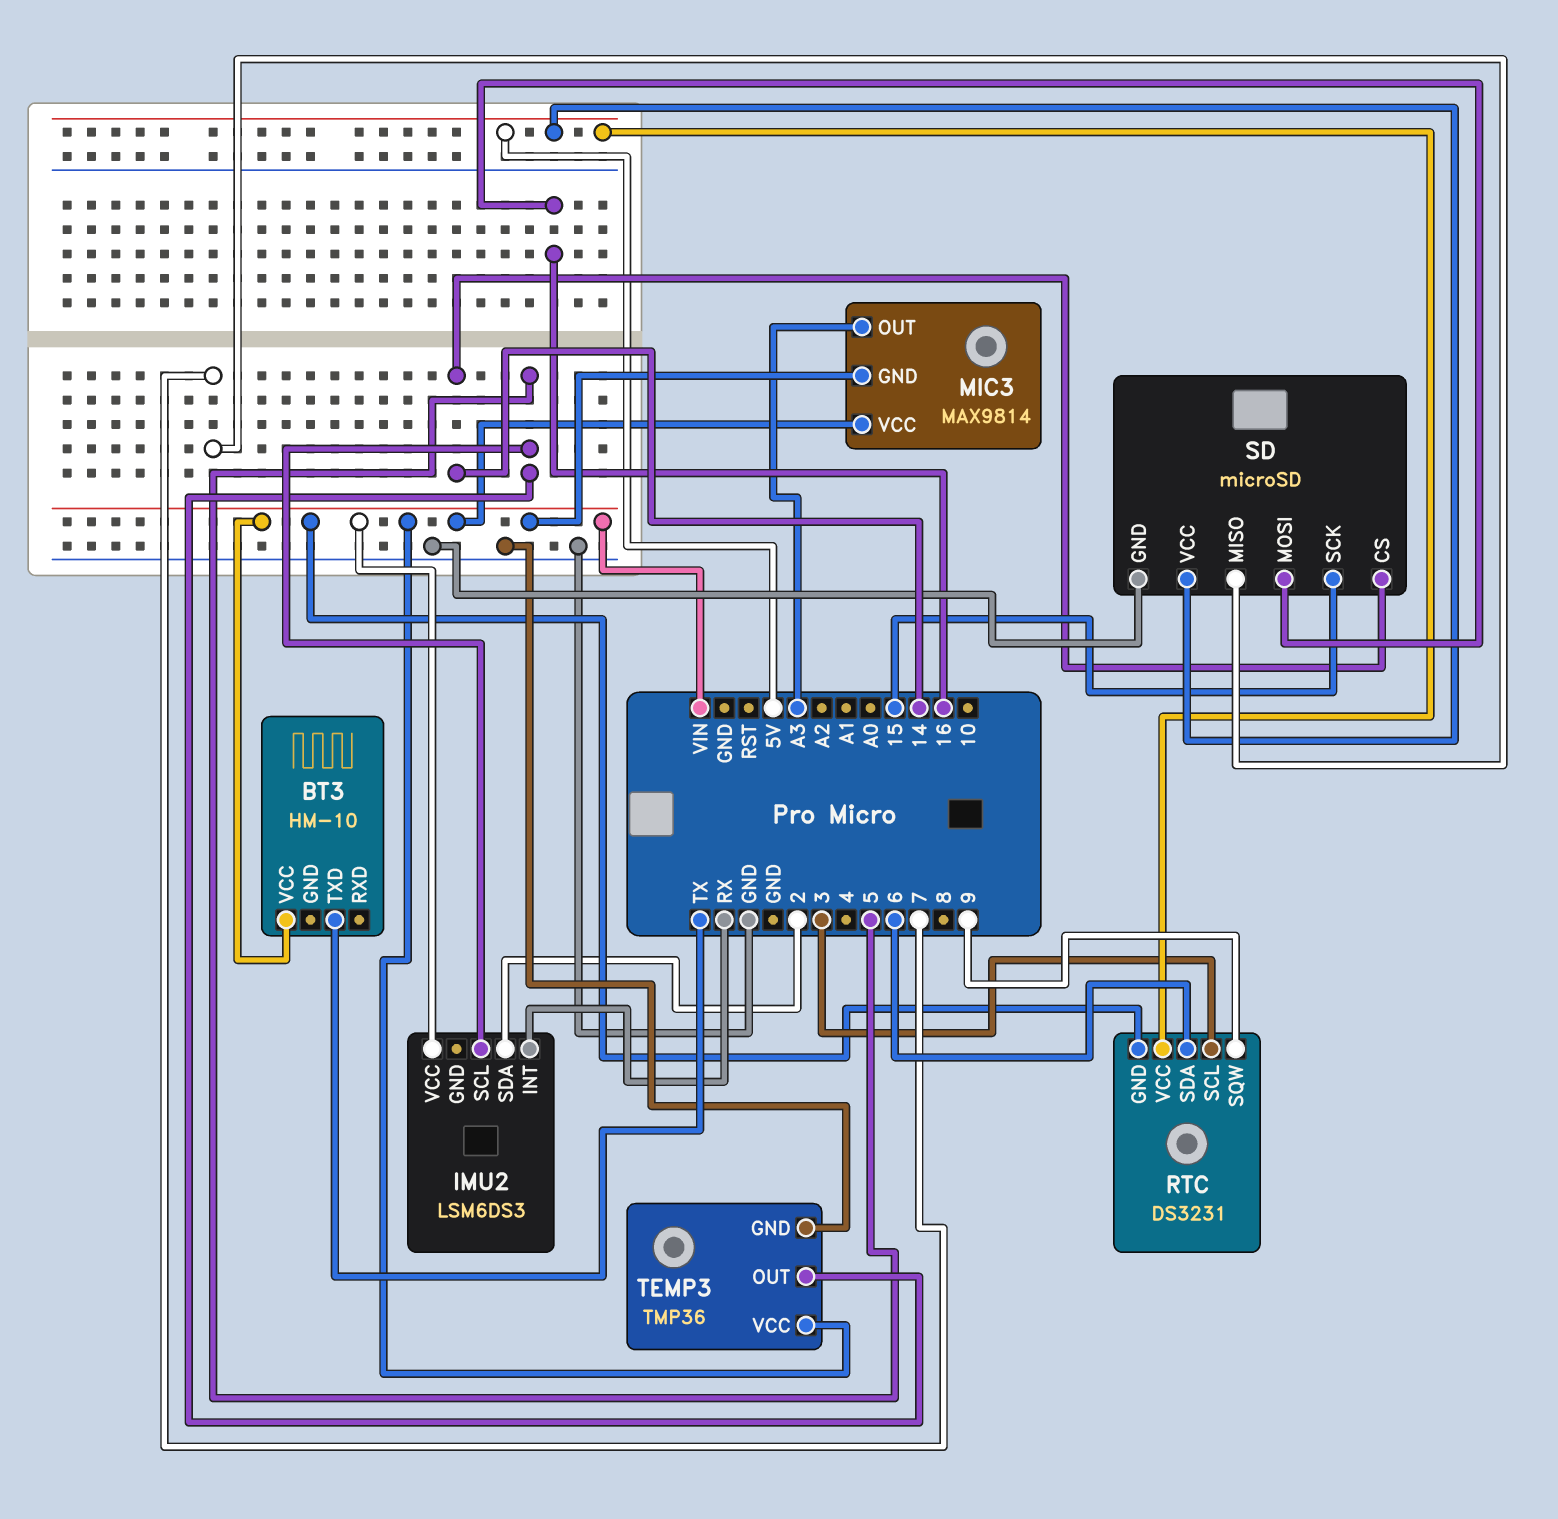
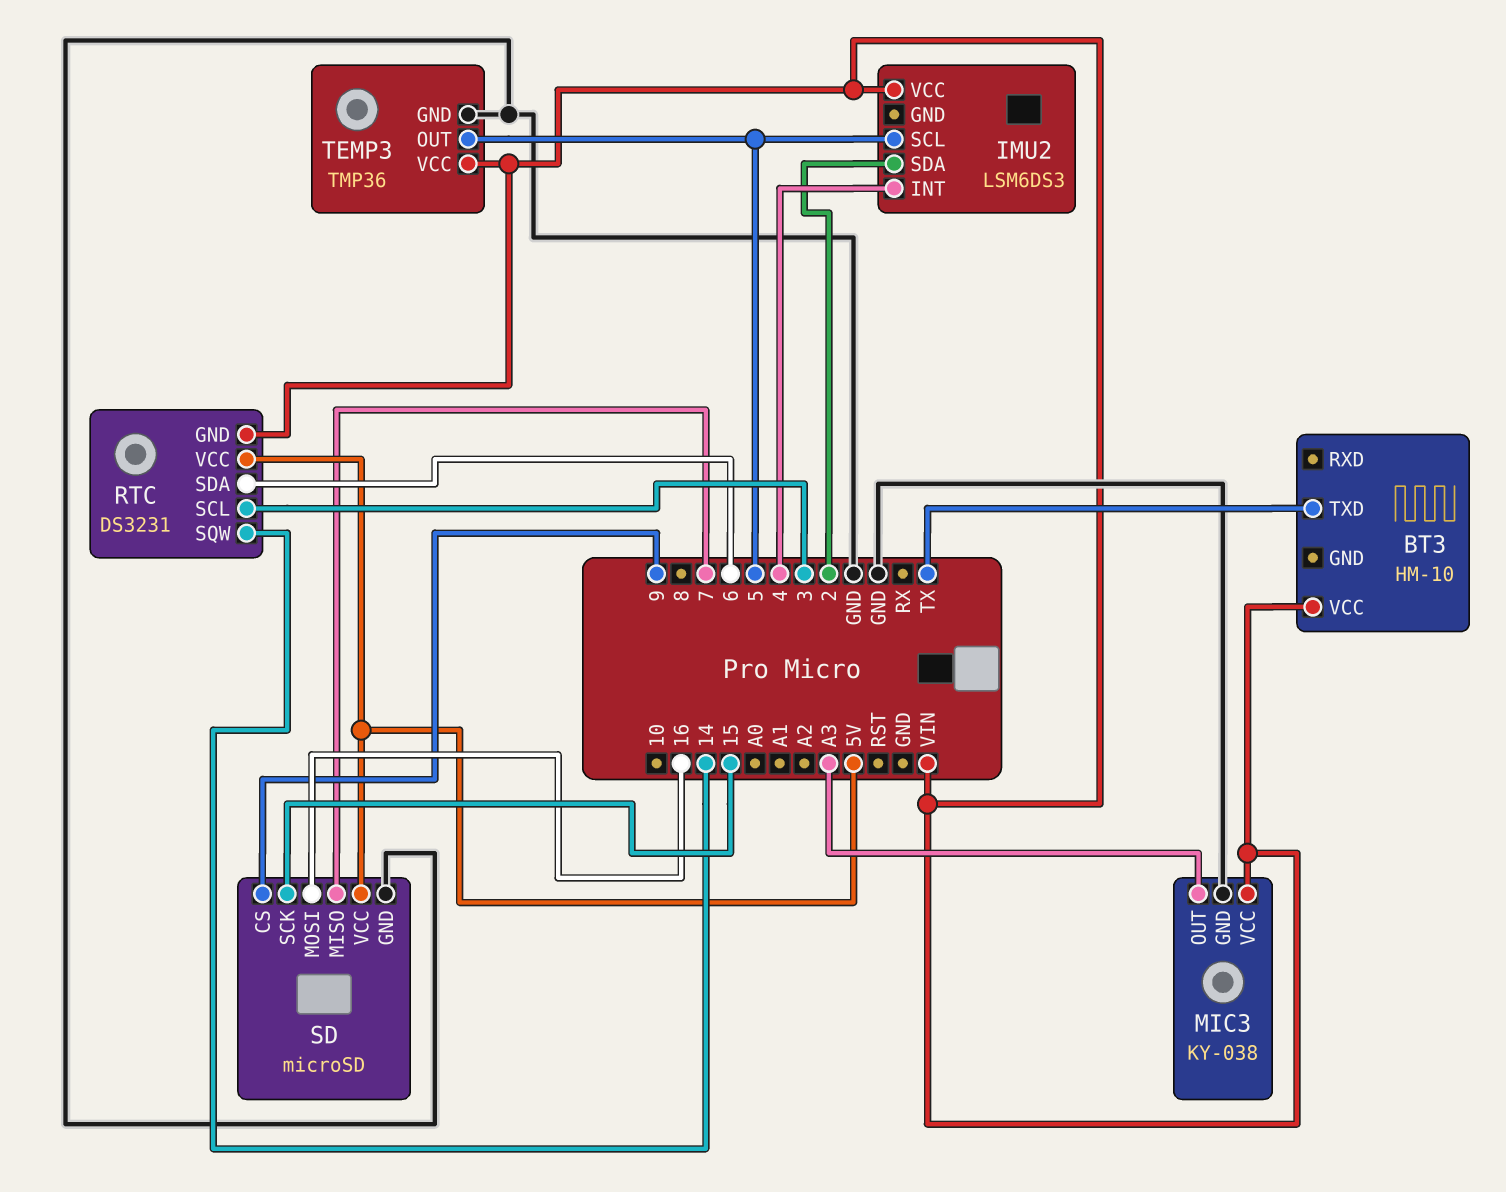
IMU2 pin INT: RX -> 4
MIC3: MAX9814 -> KY-038
MIC3 pin GND: VIN -> GND
RTC pin SQW: 9 -> 14
SD pin CS: 14 -> 9

